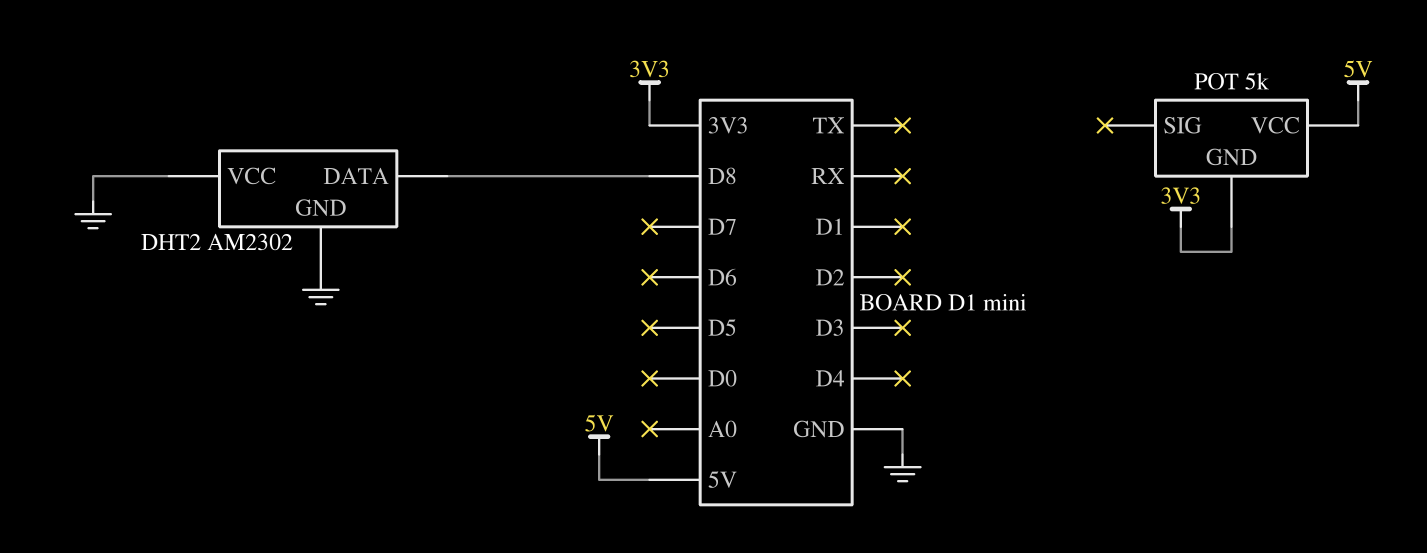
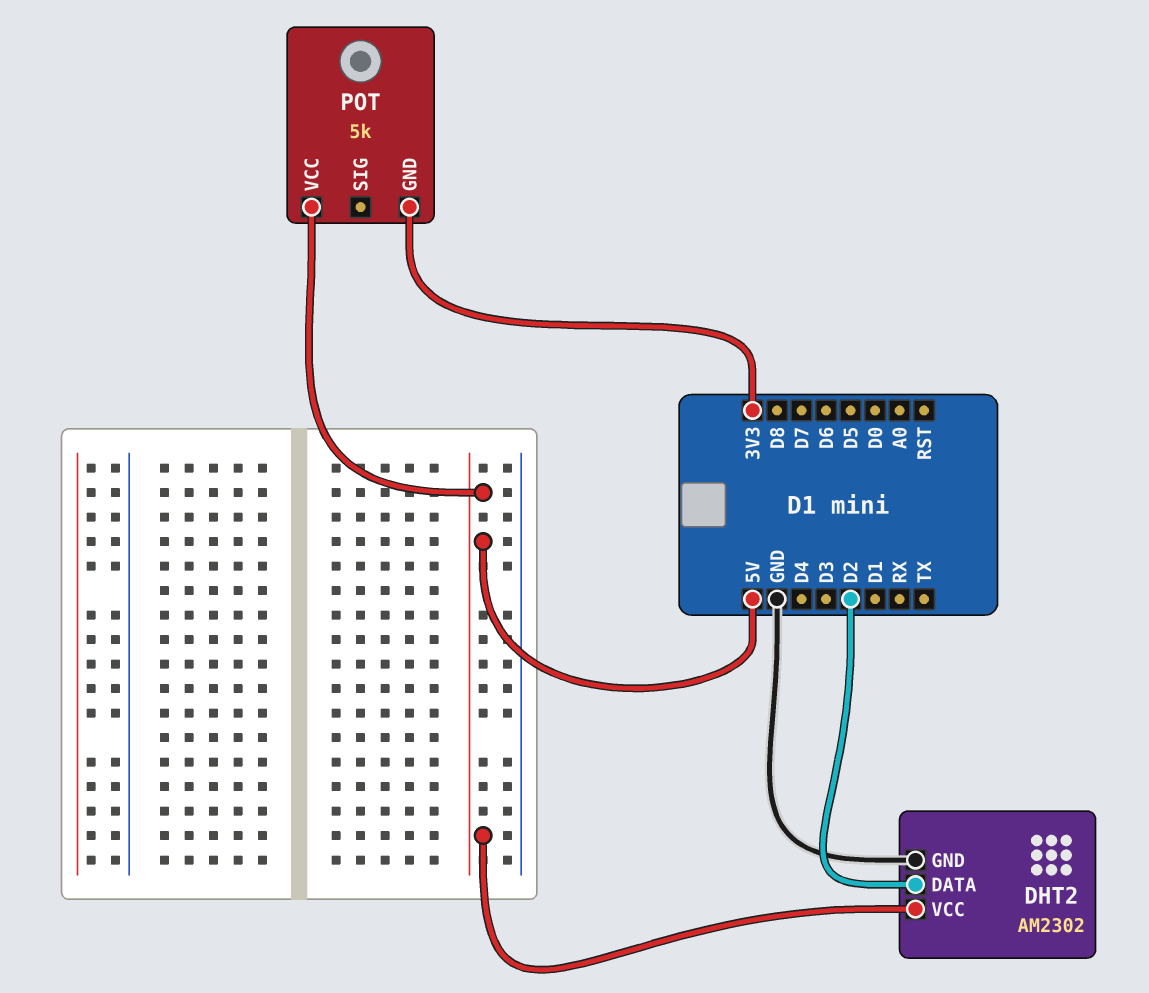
DHT2 pin DATA: D8 -> D2
DHT2 pin VCC: GND -> 5V

